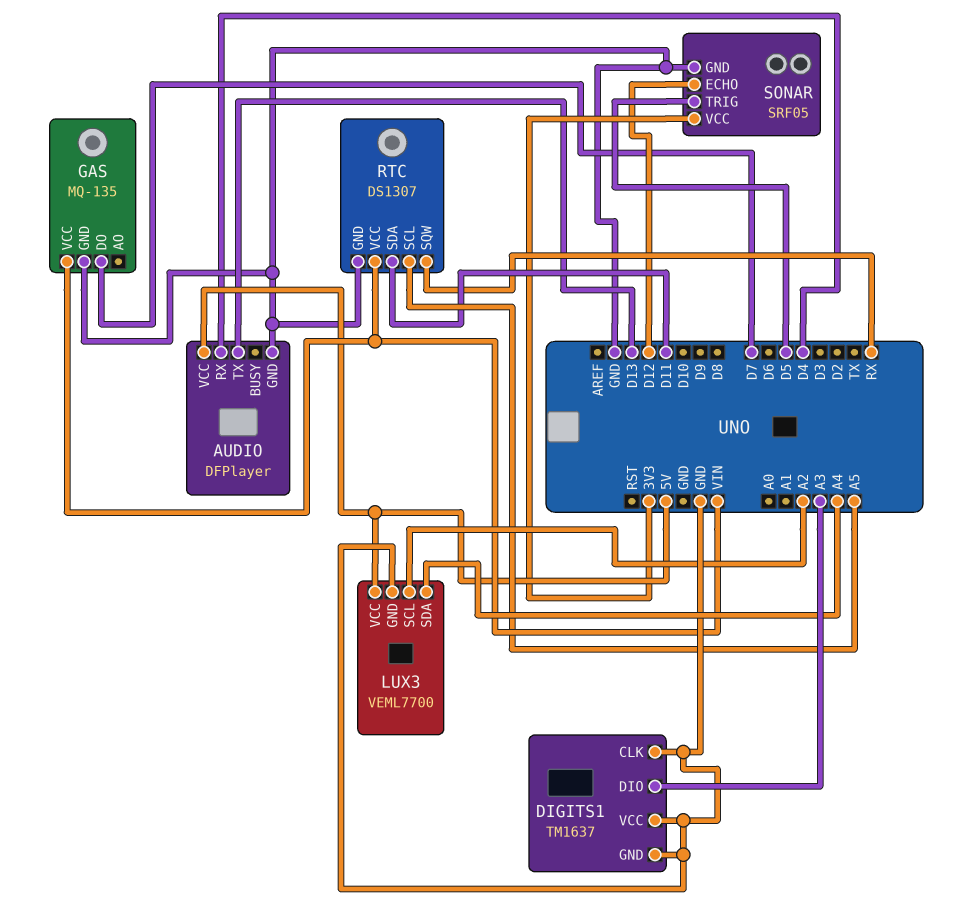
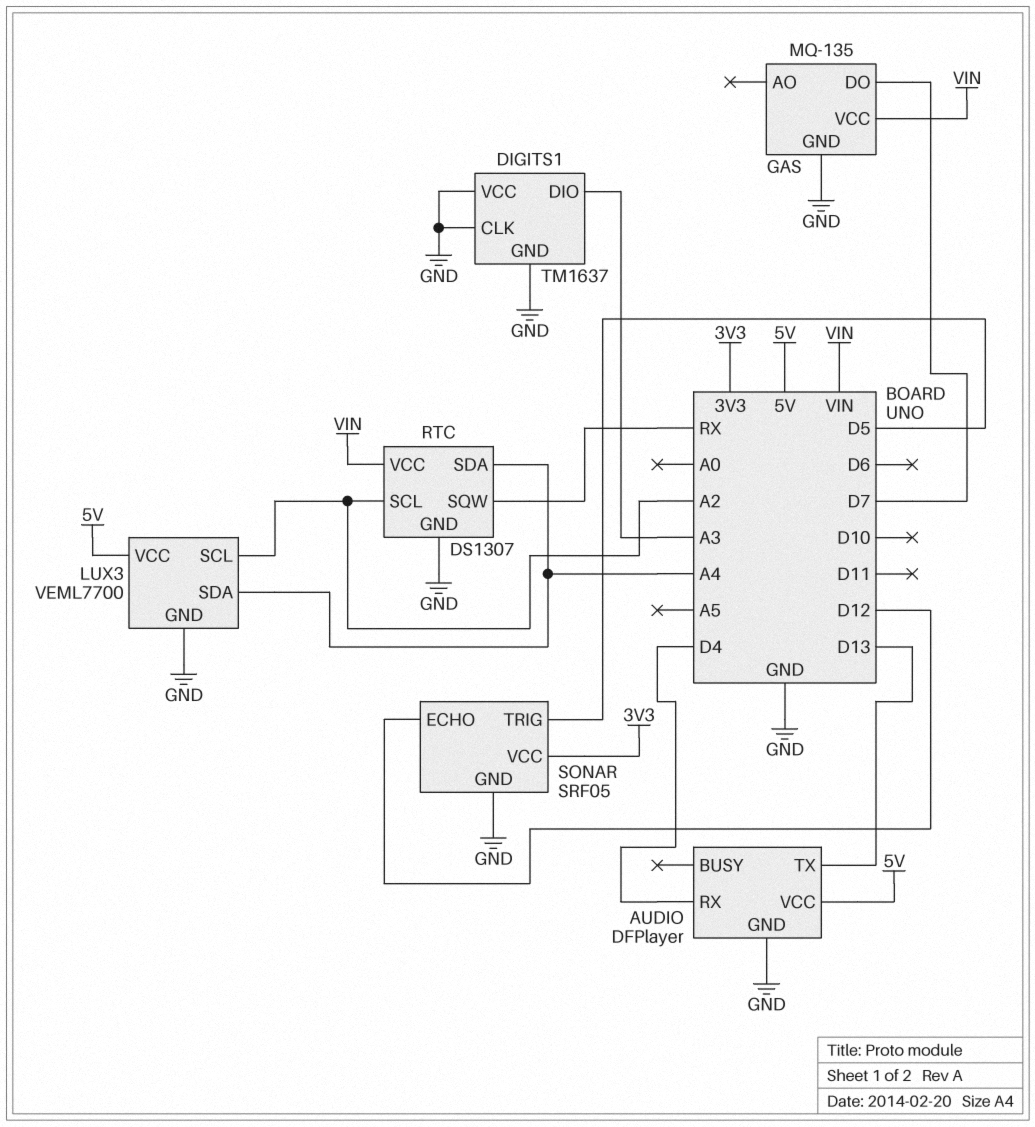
RTC pin SCL: A5 -> A2
RTC pin SDA: D11 -> A4

